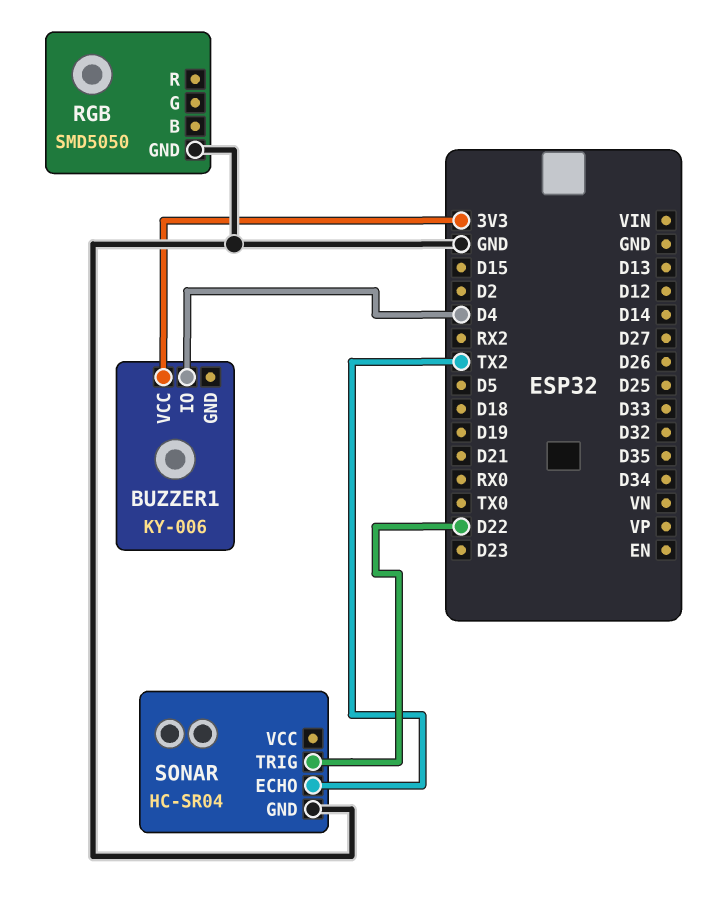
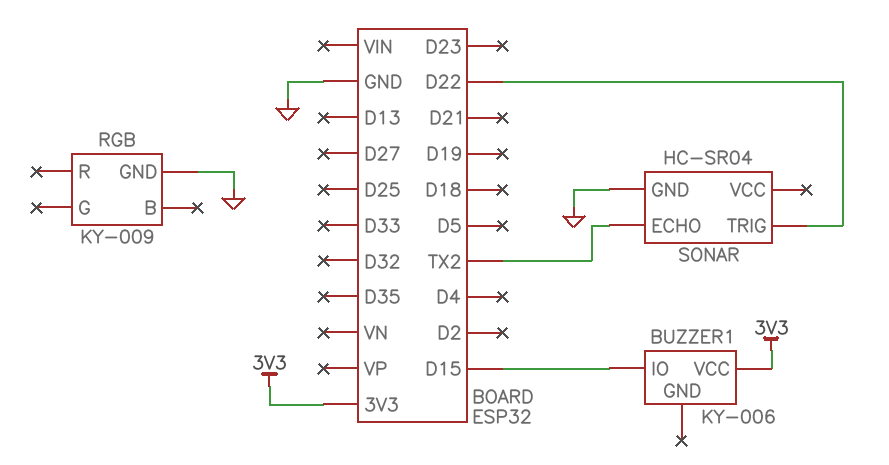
BUZZER1 pin IO: D4 -> D15
RGB: SMD5050 -> KY-009

